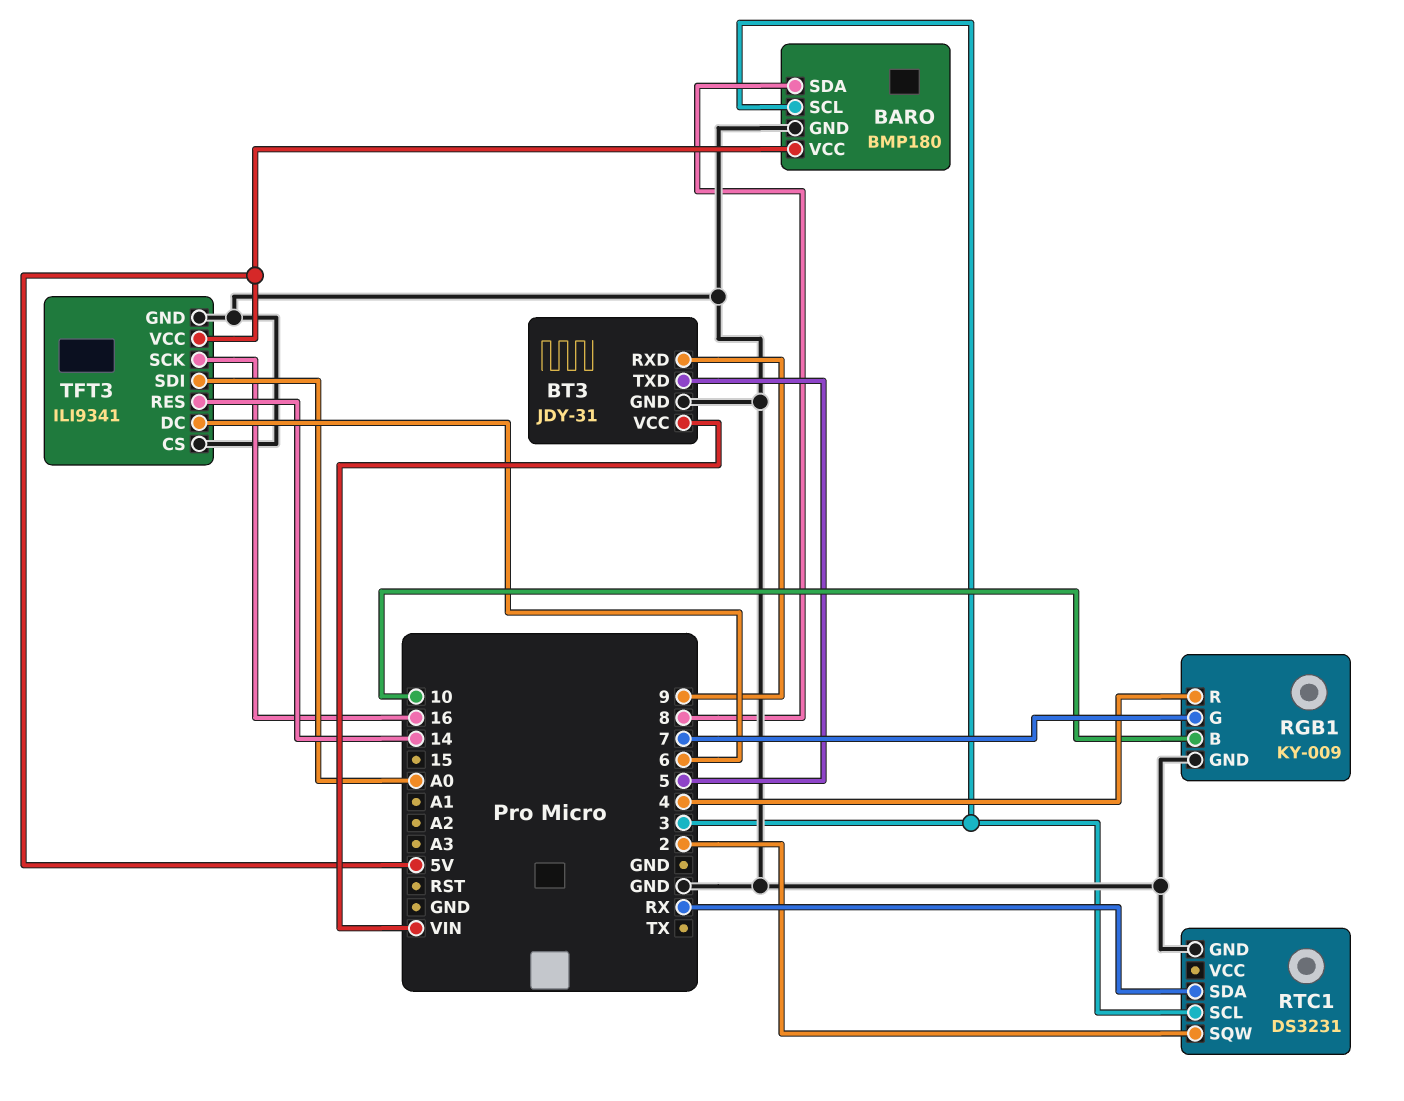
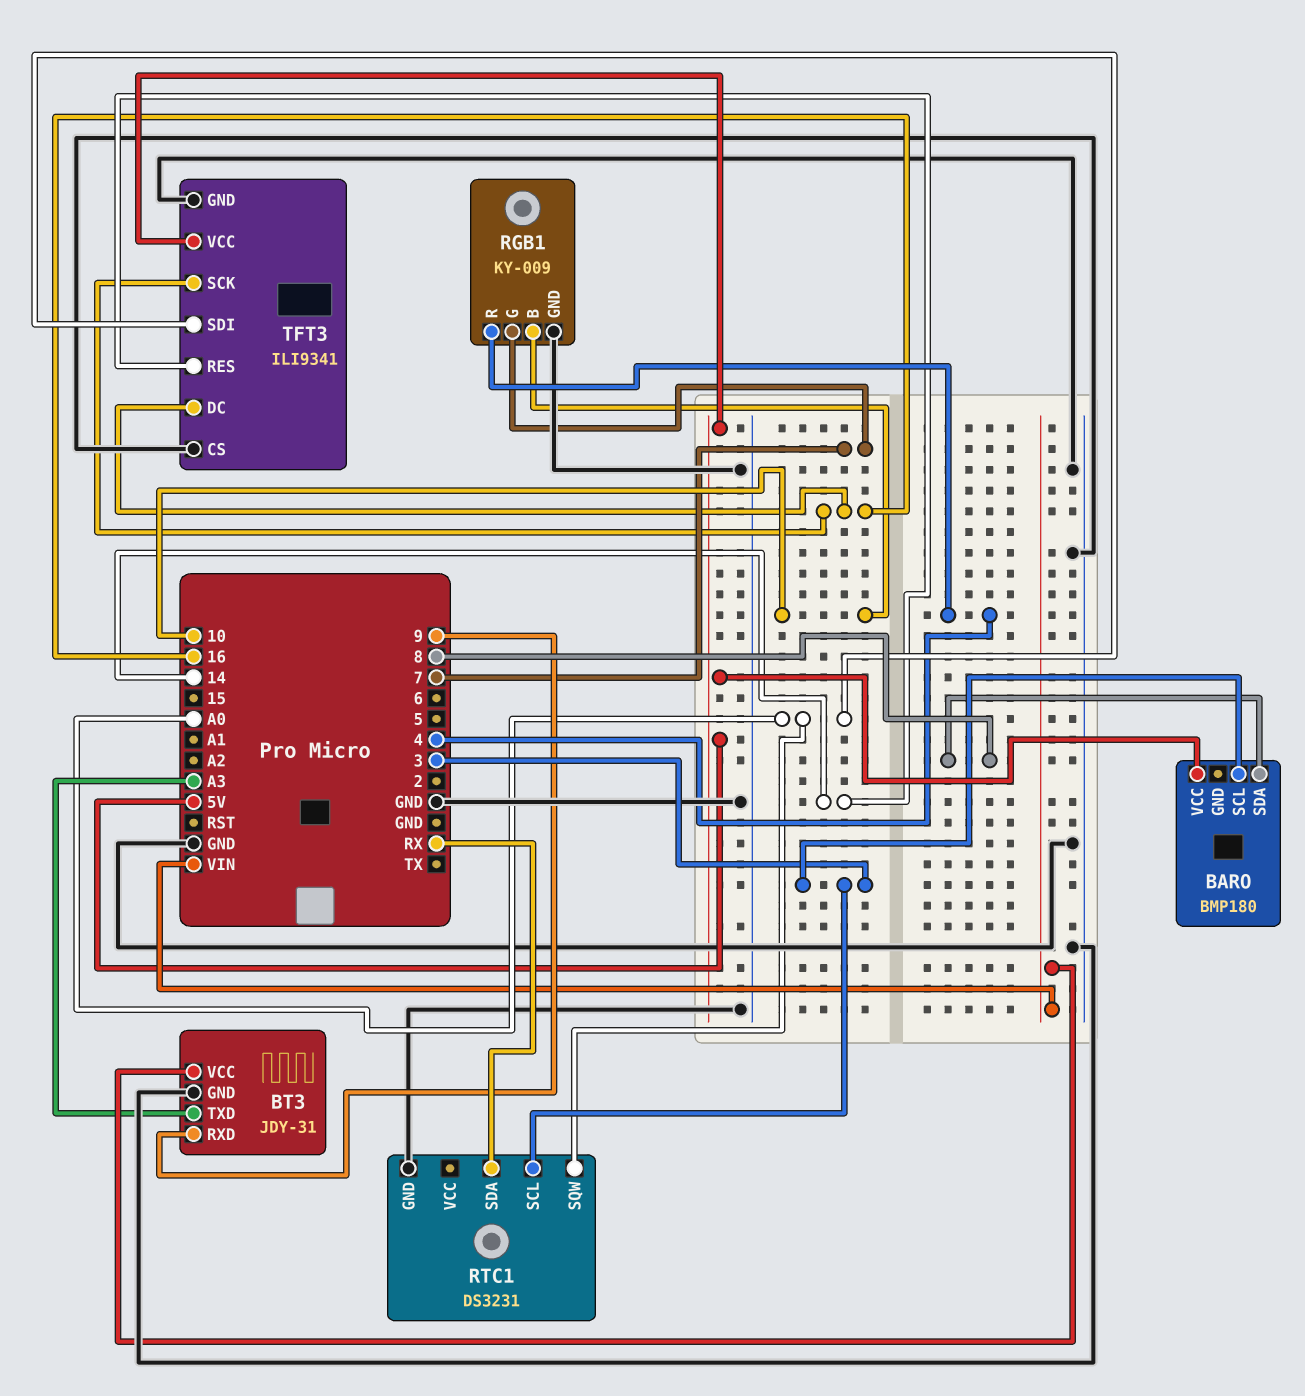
BARO pin GND: GND -> none
BT3 pin TXD: 5 -> A3
RTC1 pin SQW: 2 -> A0
TFT3 pin DC: 6 -> 16

